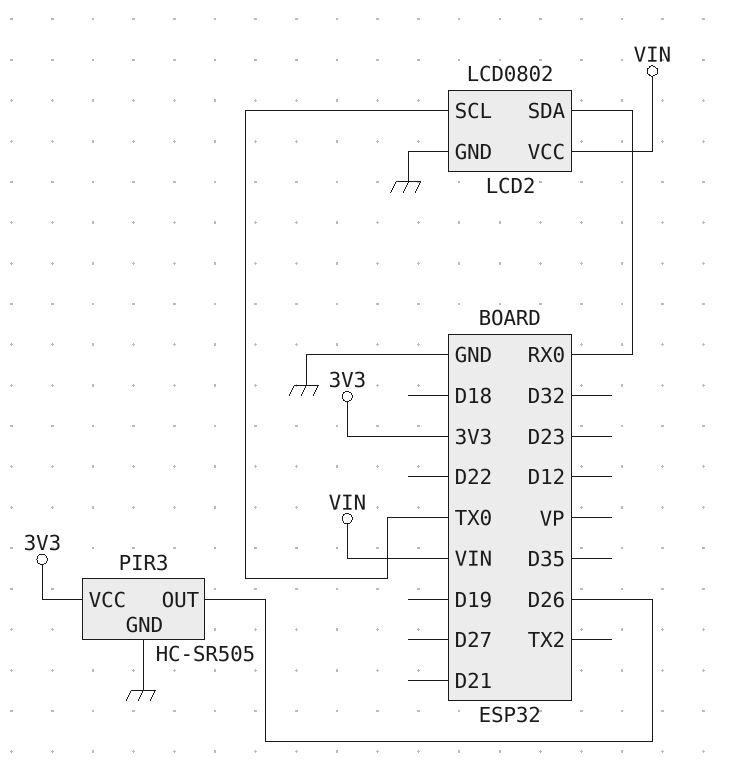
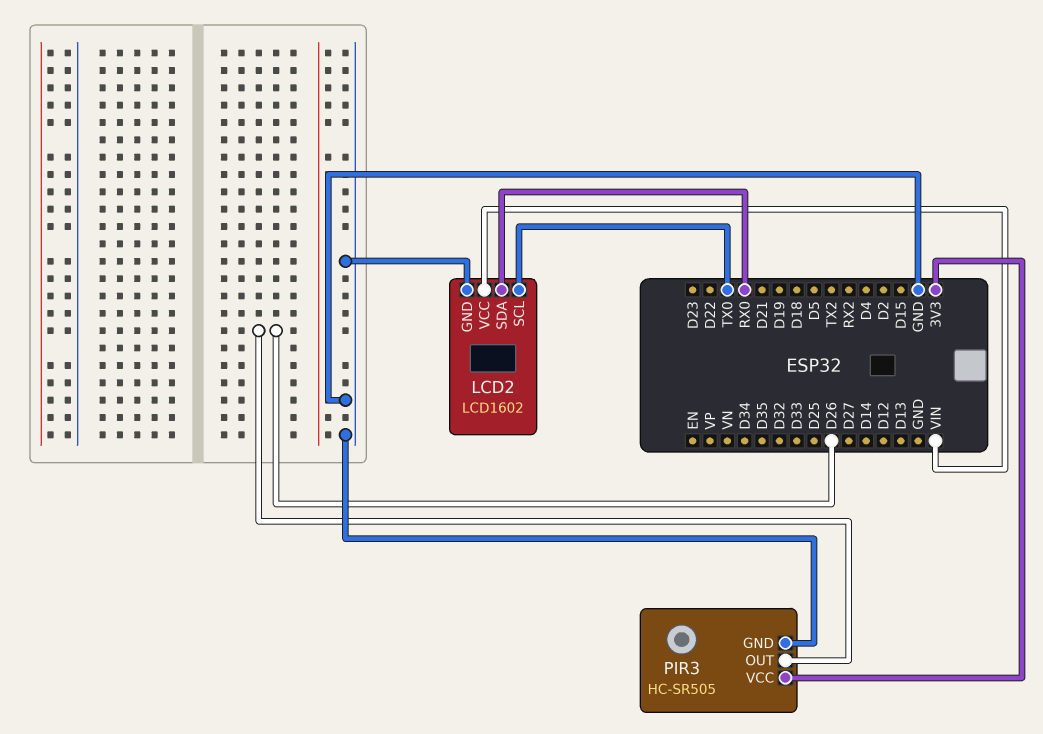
LCD2: LCD0802 -> LCD1602

